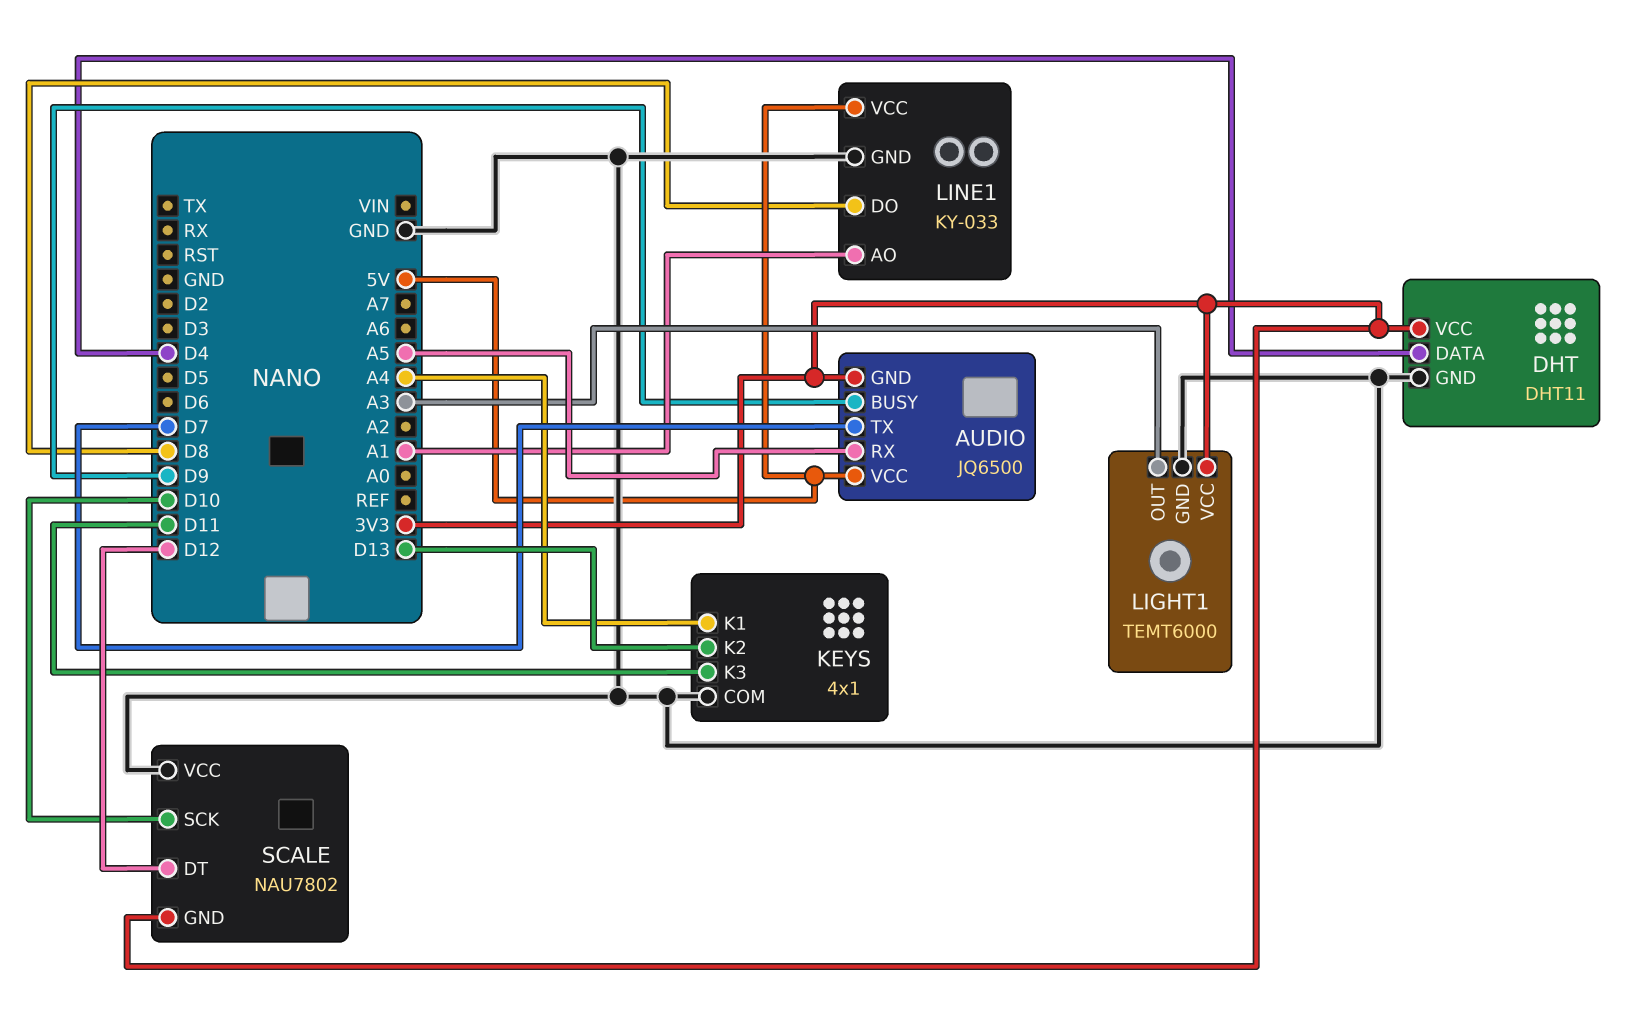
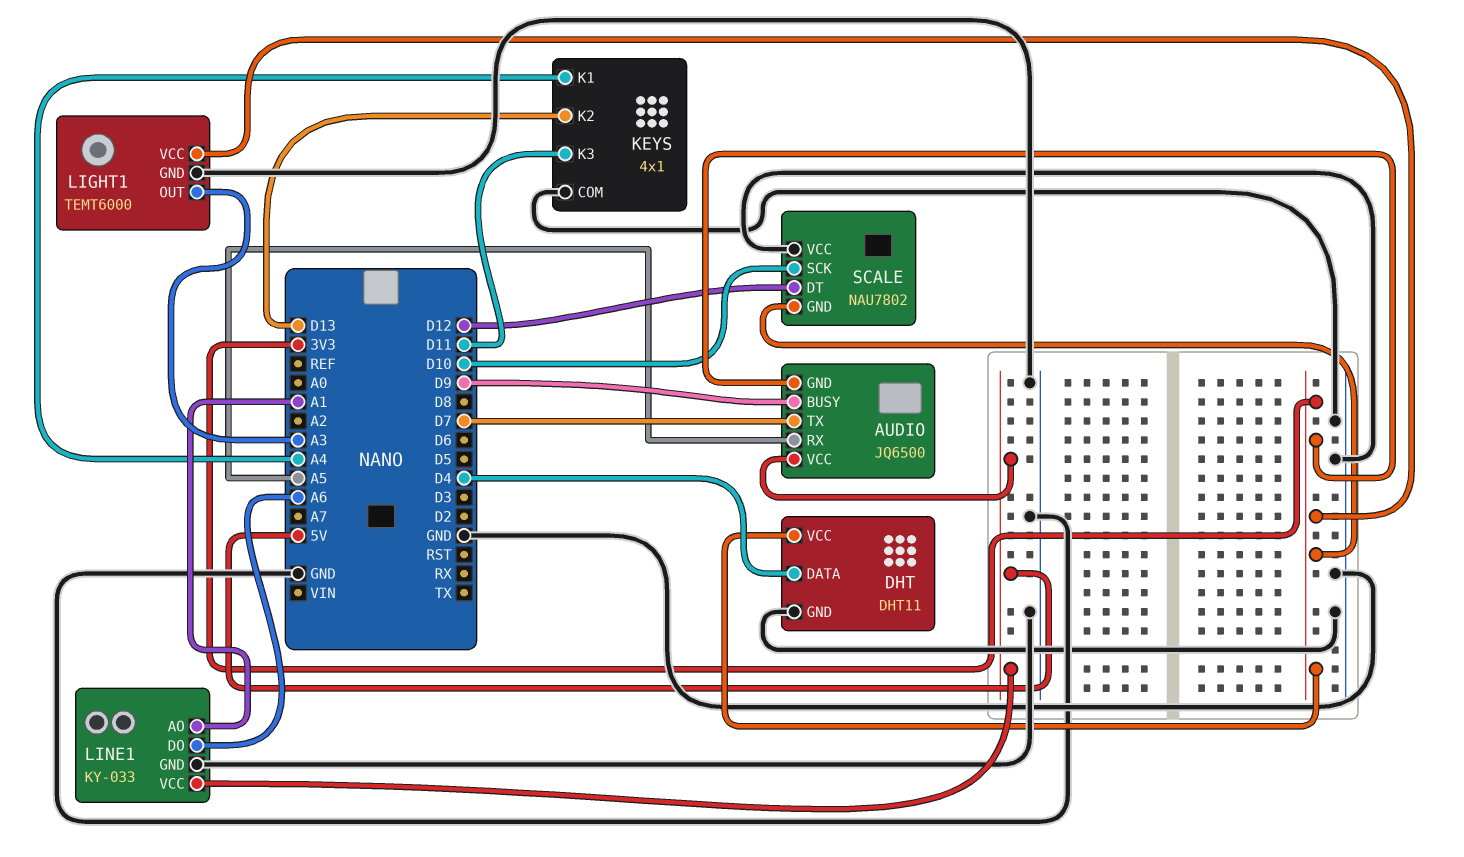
LINE1 pin DO: D8 -> A6

